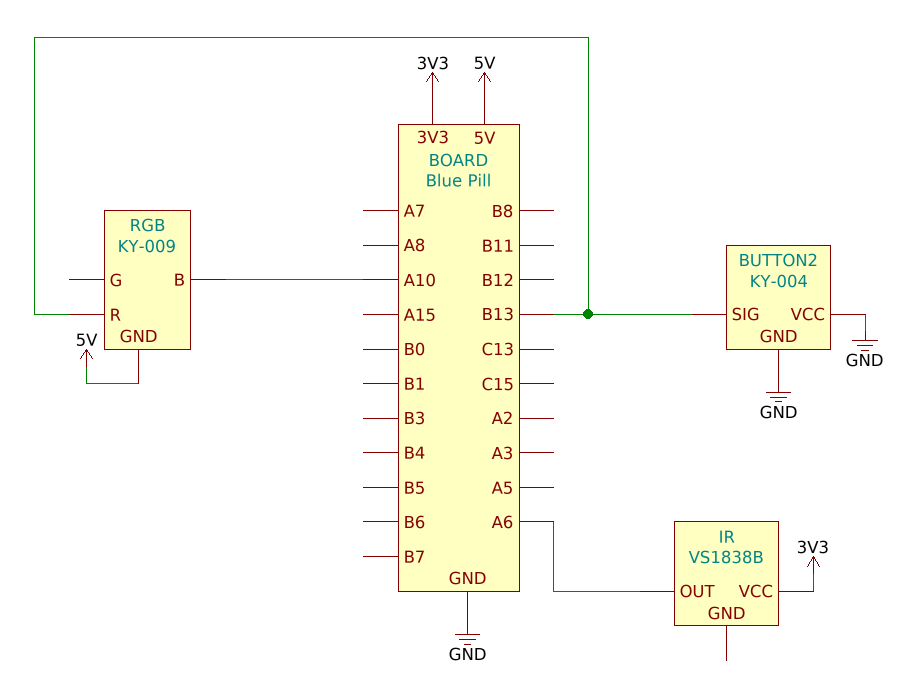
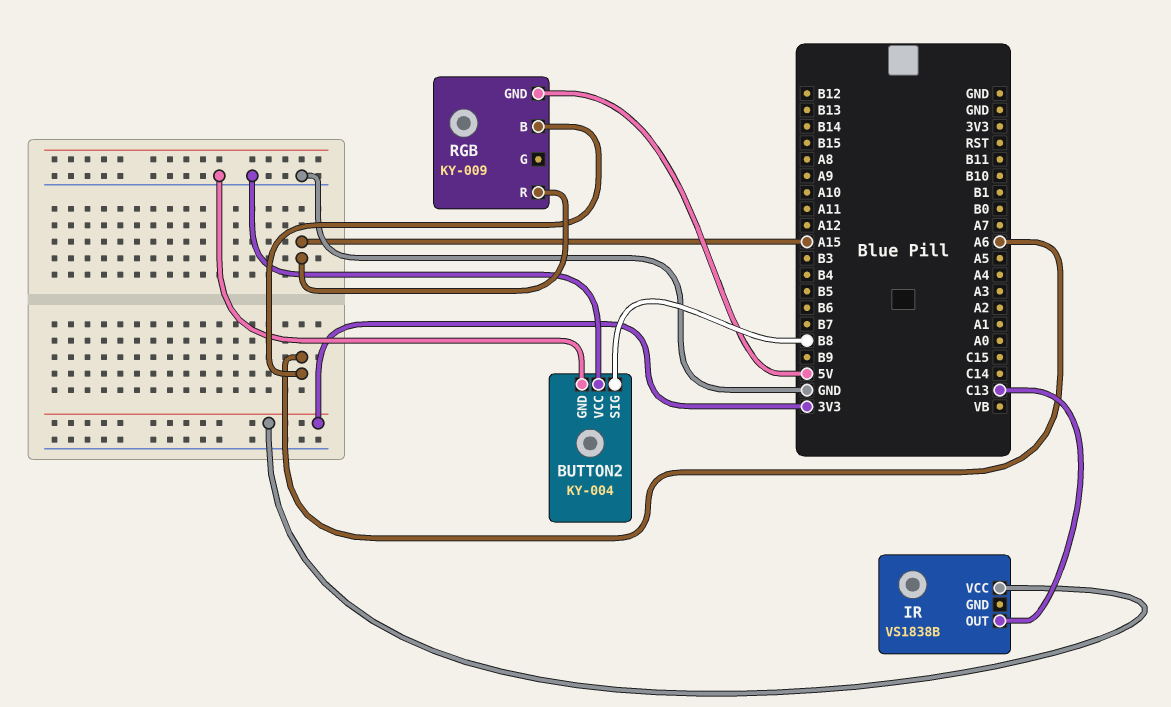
BUTTON2 pin SIG: B13 -> B8
IR pin OUT: A6 -> C13
RGB pin B: A10 -> A6
RGB pin R: B13 -> A15

